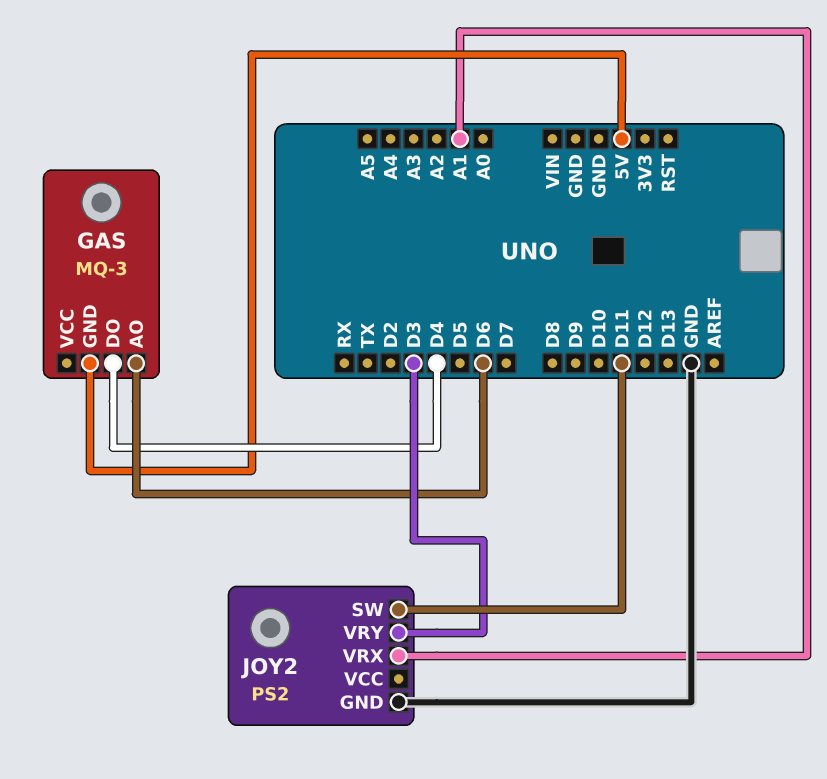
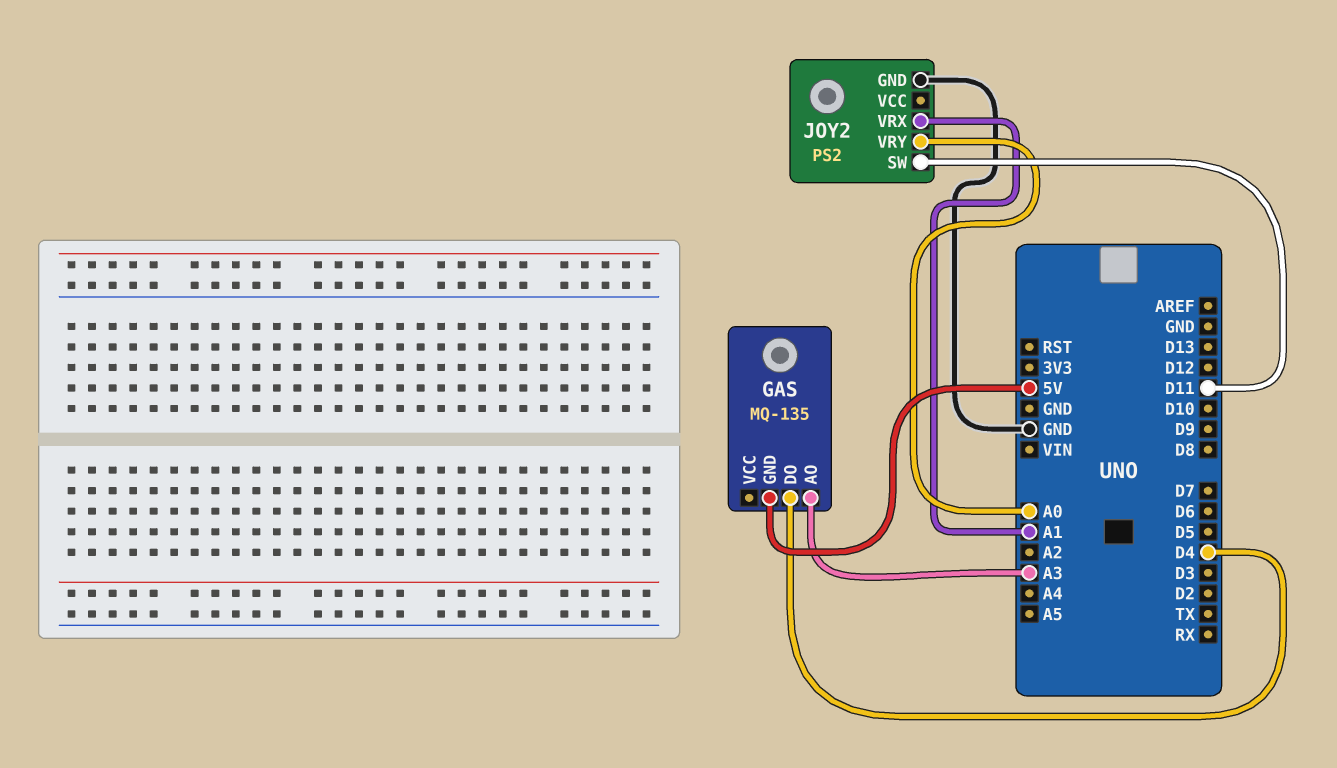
GAS: MQ-3 -> MQ-135
GAS pin AO: D6 -> A3
JOY2 pin VRY: D3 -> A0

